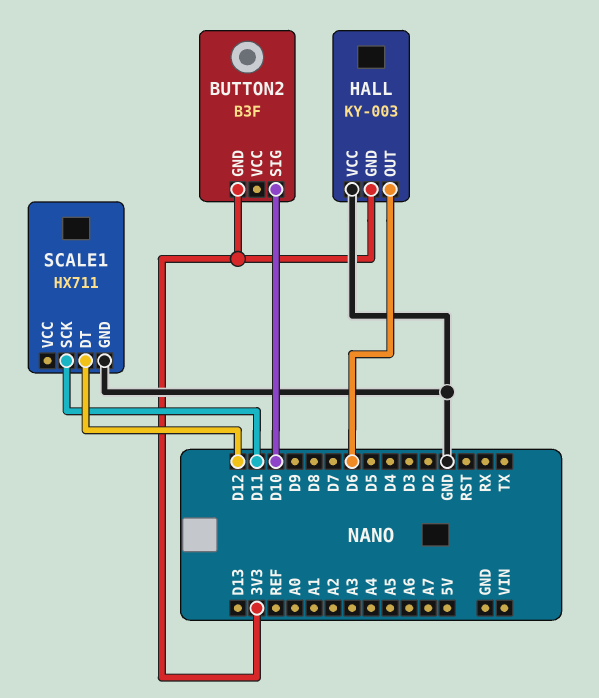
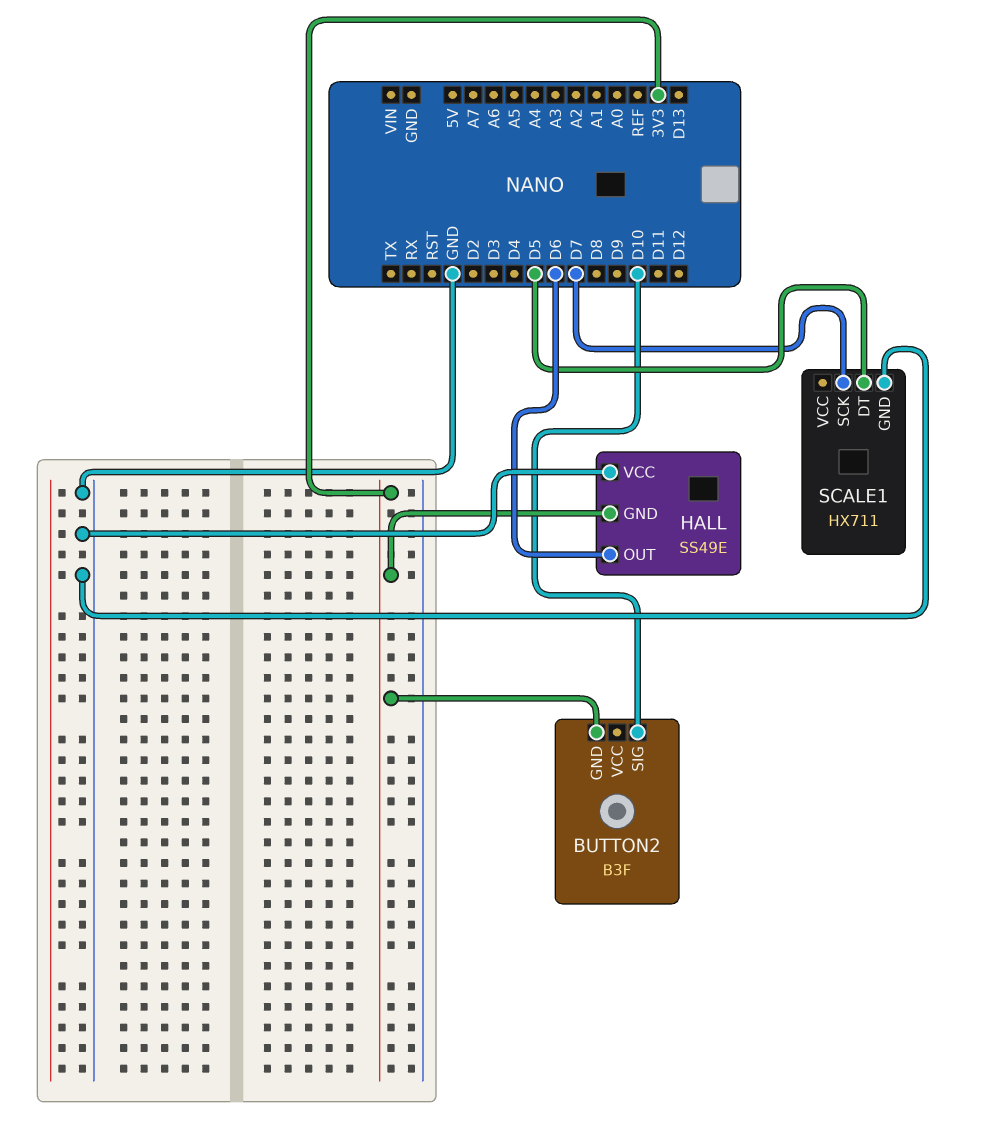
HALL: KY-003 -> SS49E
SCALE1 pin DT: D12 -> D5
SCALE1 pin SCK: D11 -> D7

